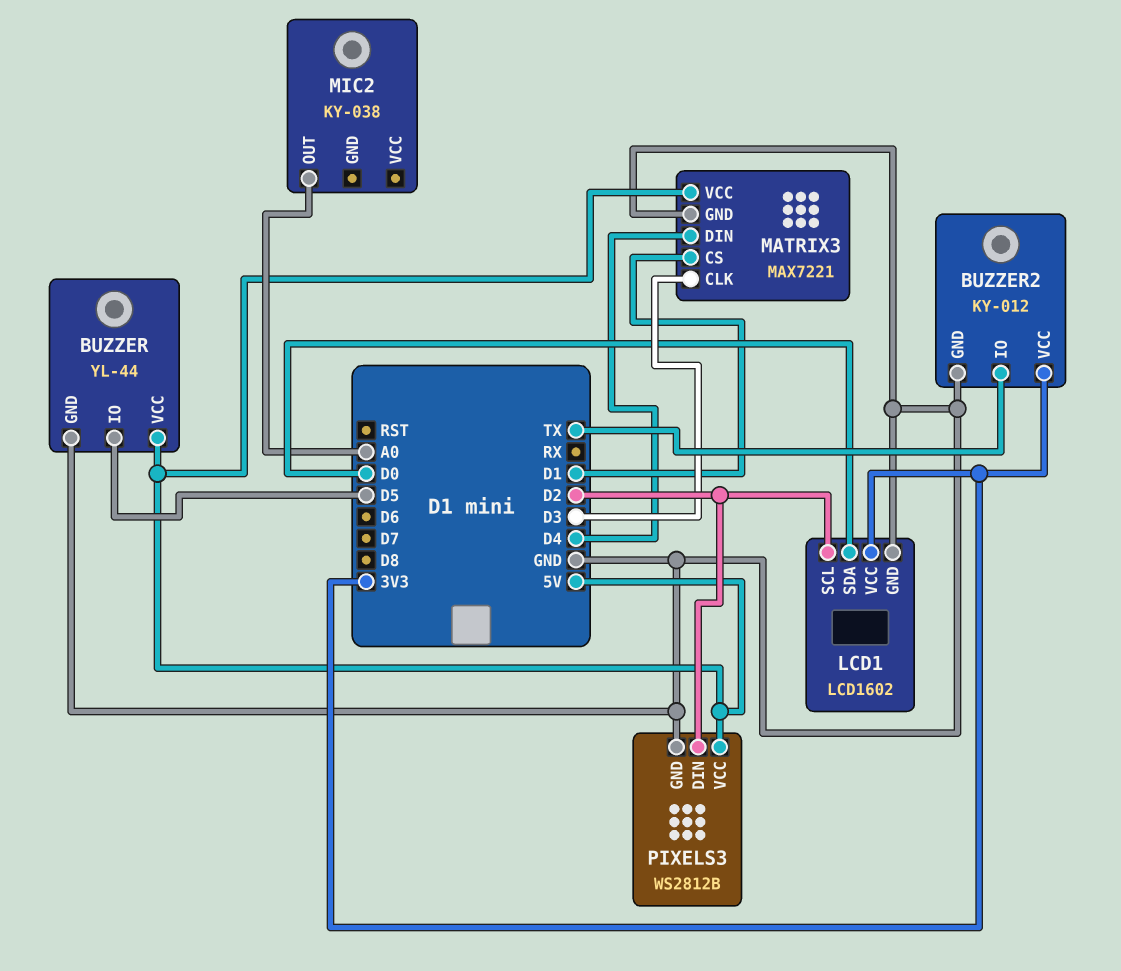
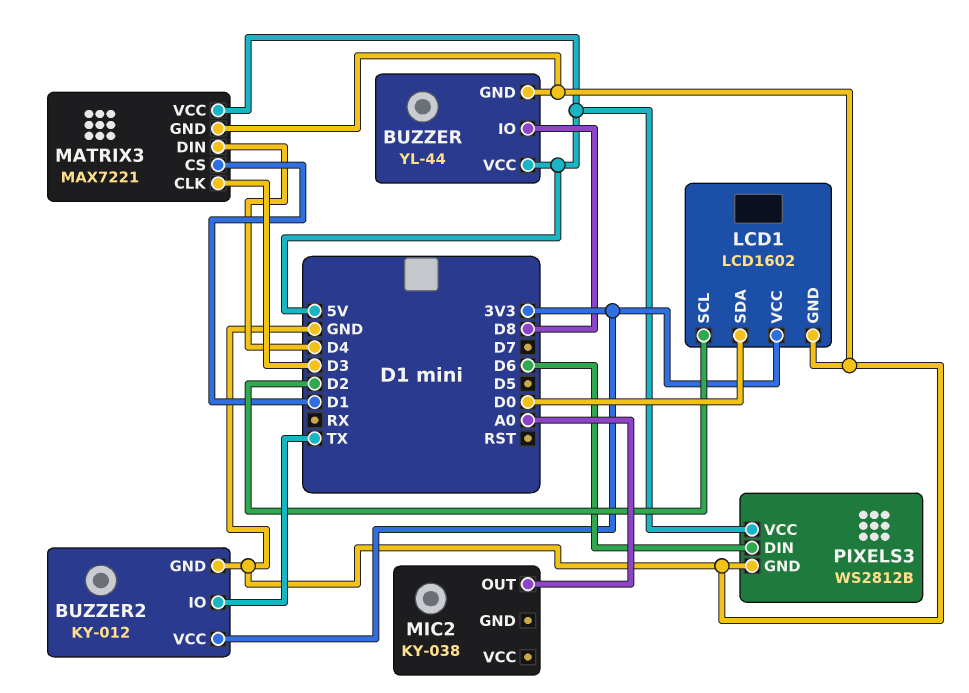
BUZZER pin IO: D5 -> D8
PIXELS3 pin DIN: D2 -> D6

